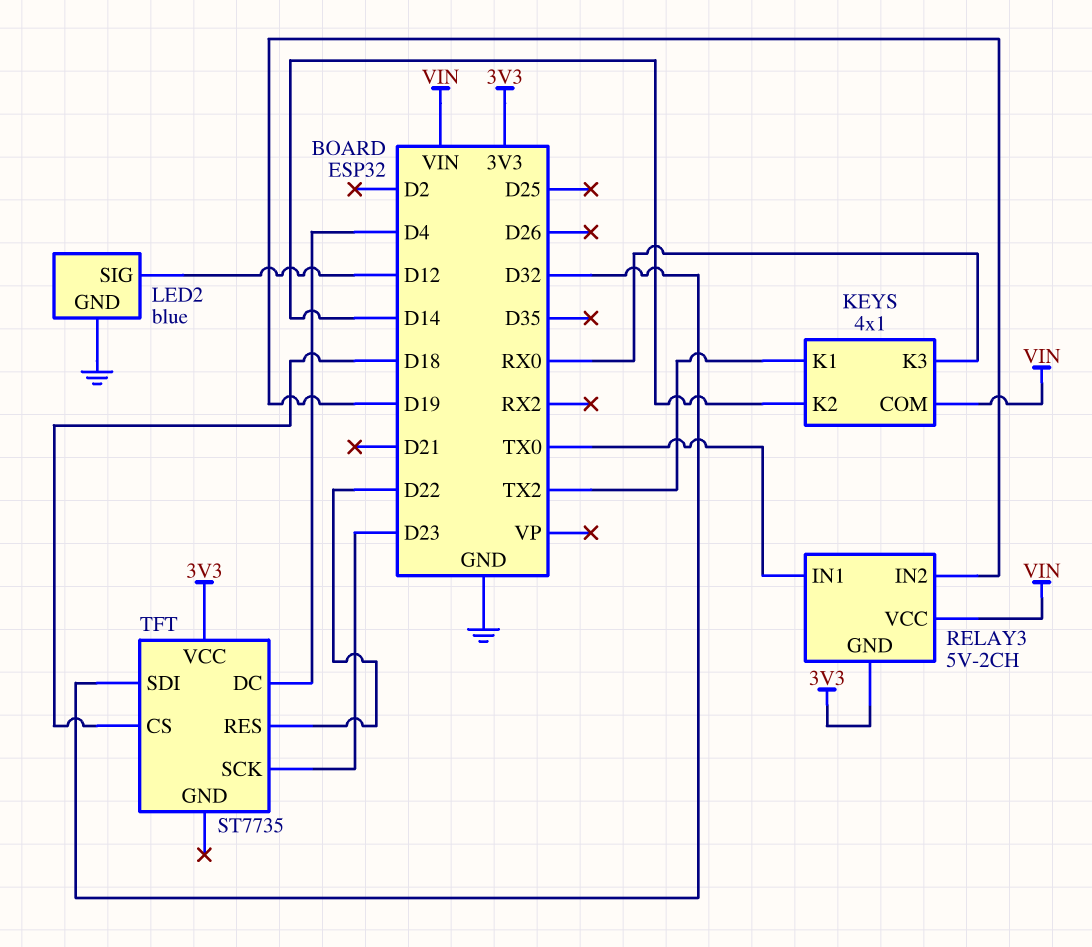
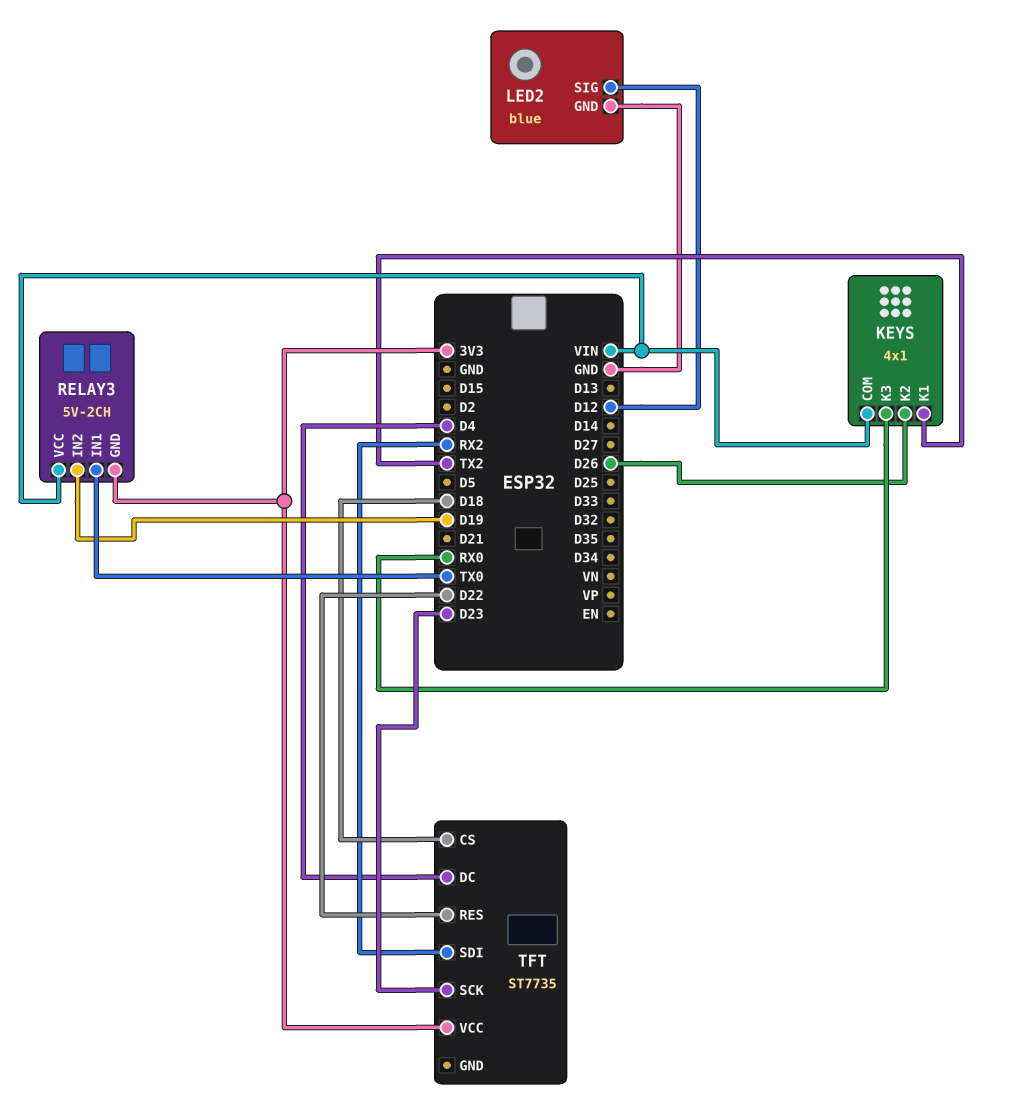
KEYS pin K2: D14 -> D26
TFT pin SDI: D32 -> RX2

